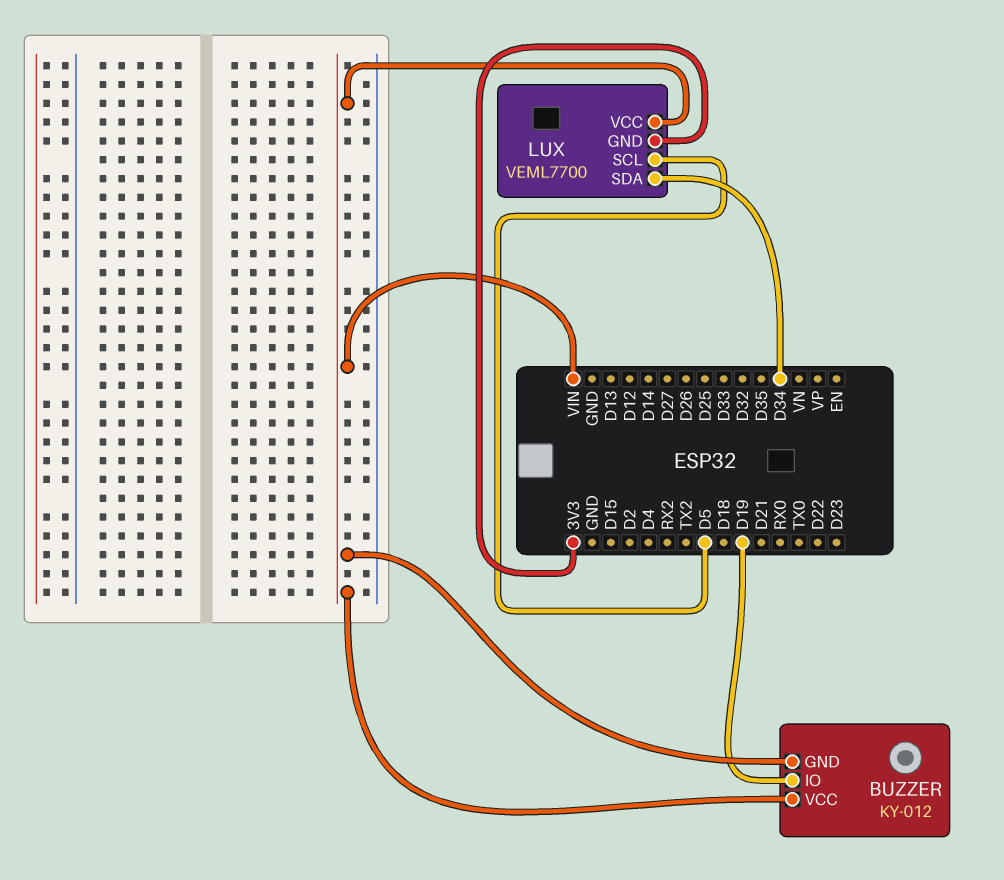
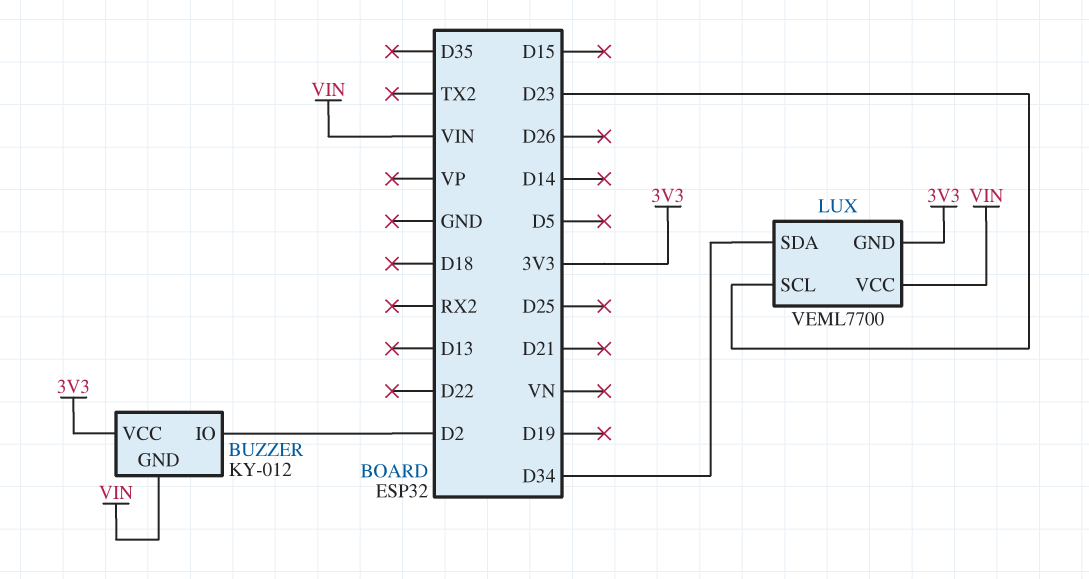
BUZZER pin IO: D19 -> D2
BUZZER pin VCC: VIN -> 3V3
LUX pin SCL: D5 -> D23

